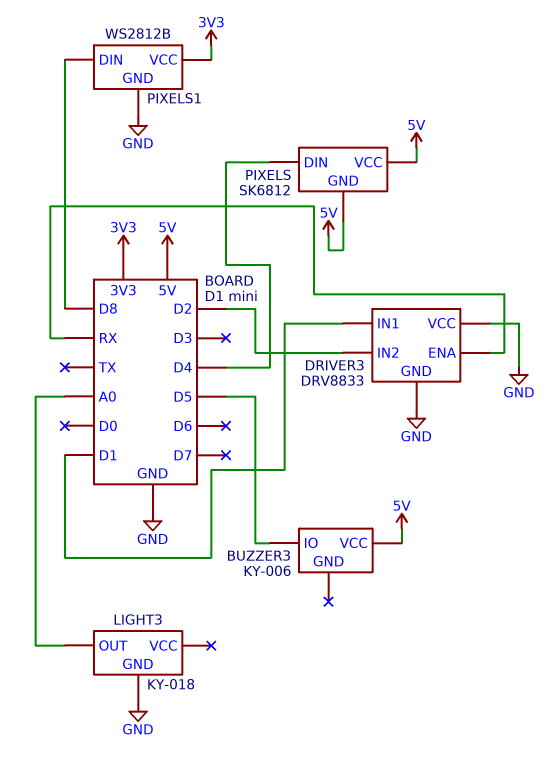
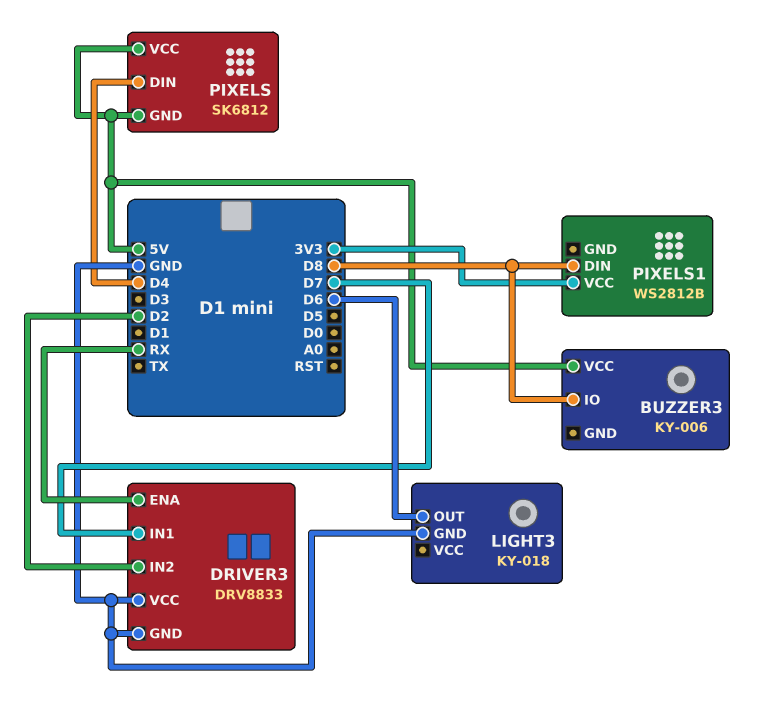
BUZZER3 pin IO: D5 -> D8
DRIVER3 pin IN1: D1 -> D7
LIGHT3 pin OUT: A0 -> D6
PIXELS1 pin GND: GND -> none

